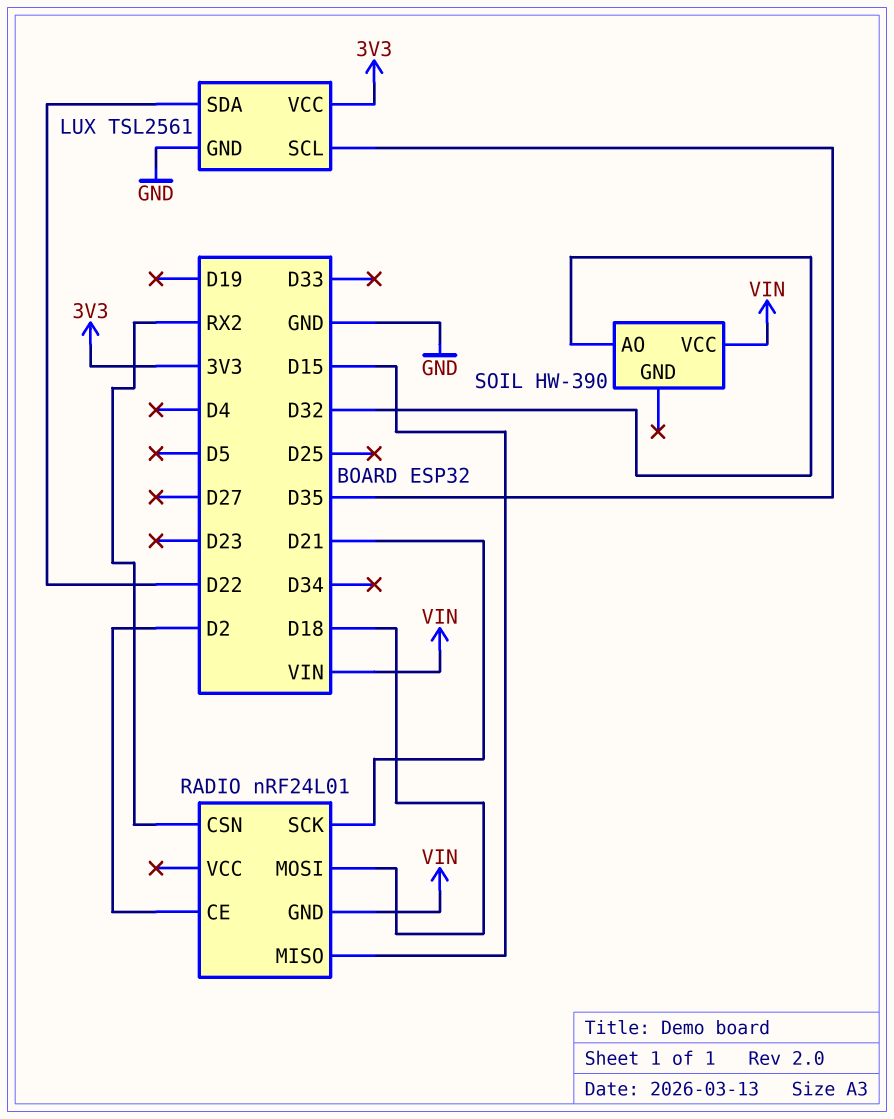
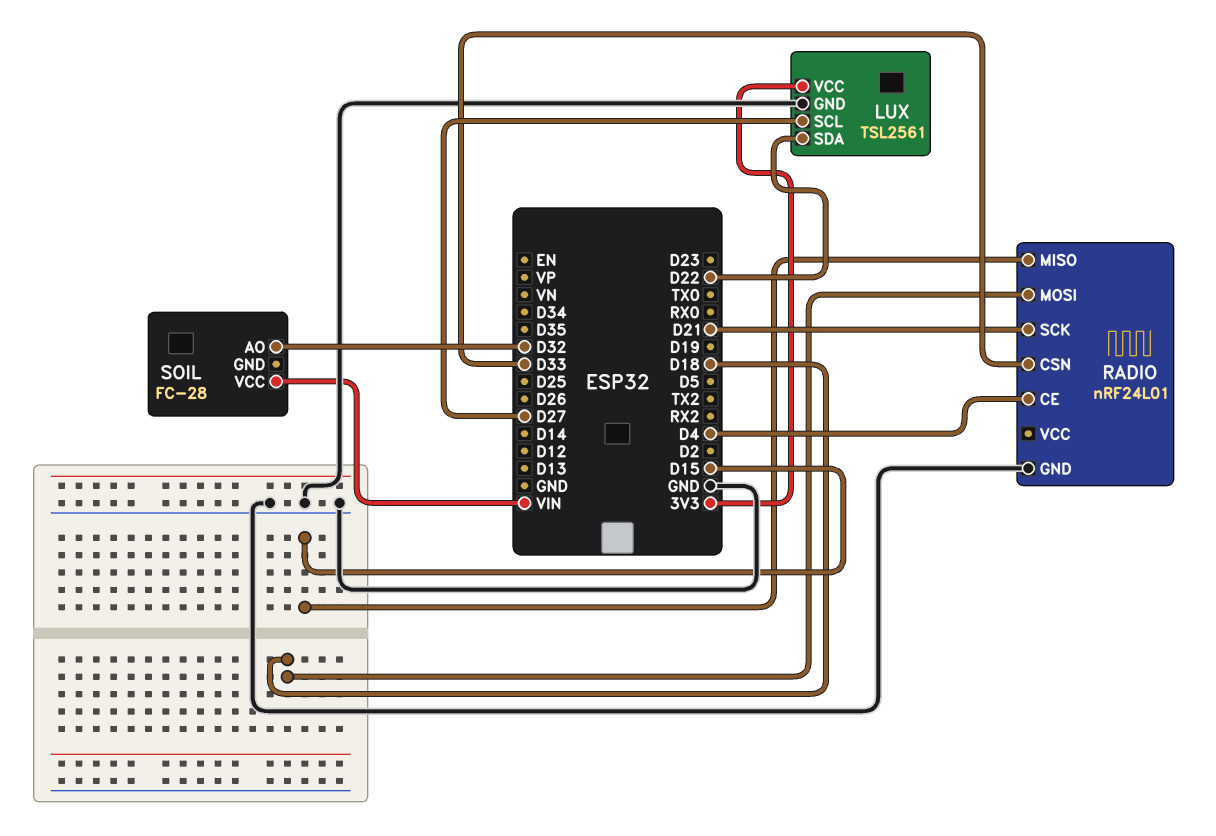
LUX pin SCL: D35 -> D27
RADIO pin CE: D2 -> D4
RADIO pin CSN: RX2 -> D33
RADIO pin GND: VIN -> GND
SOIL: HW-390 -> FC-28

